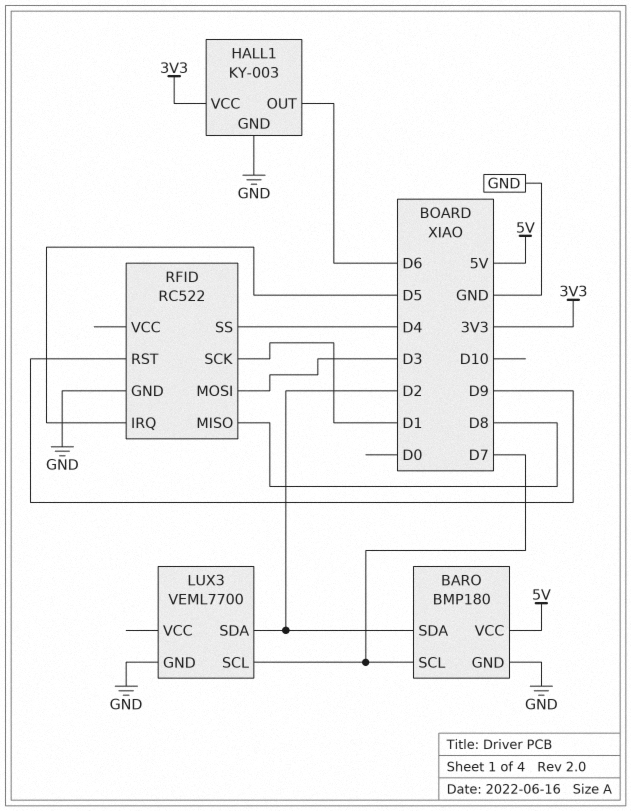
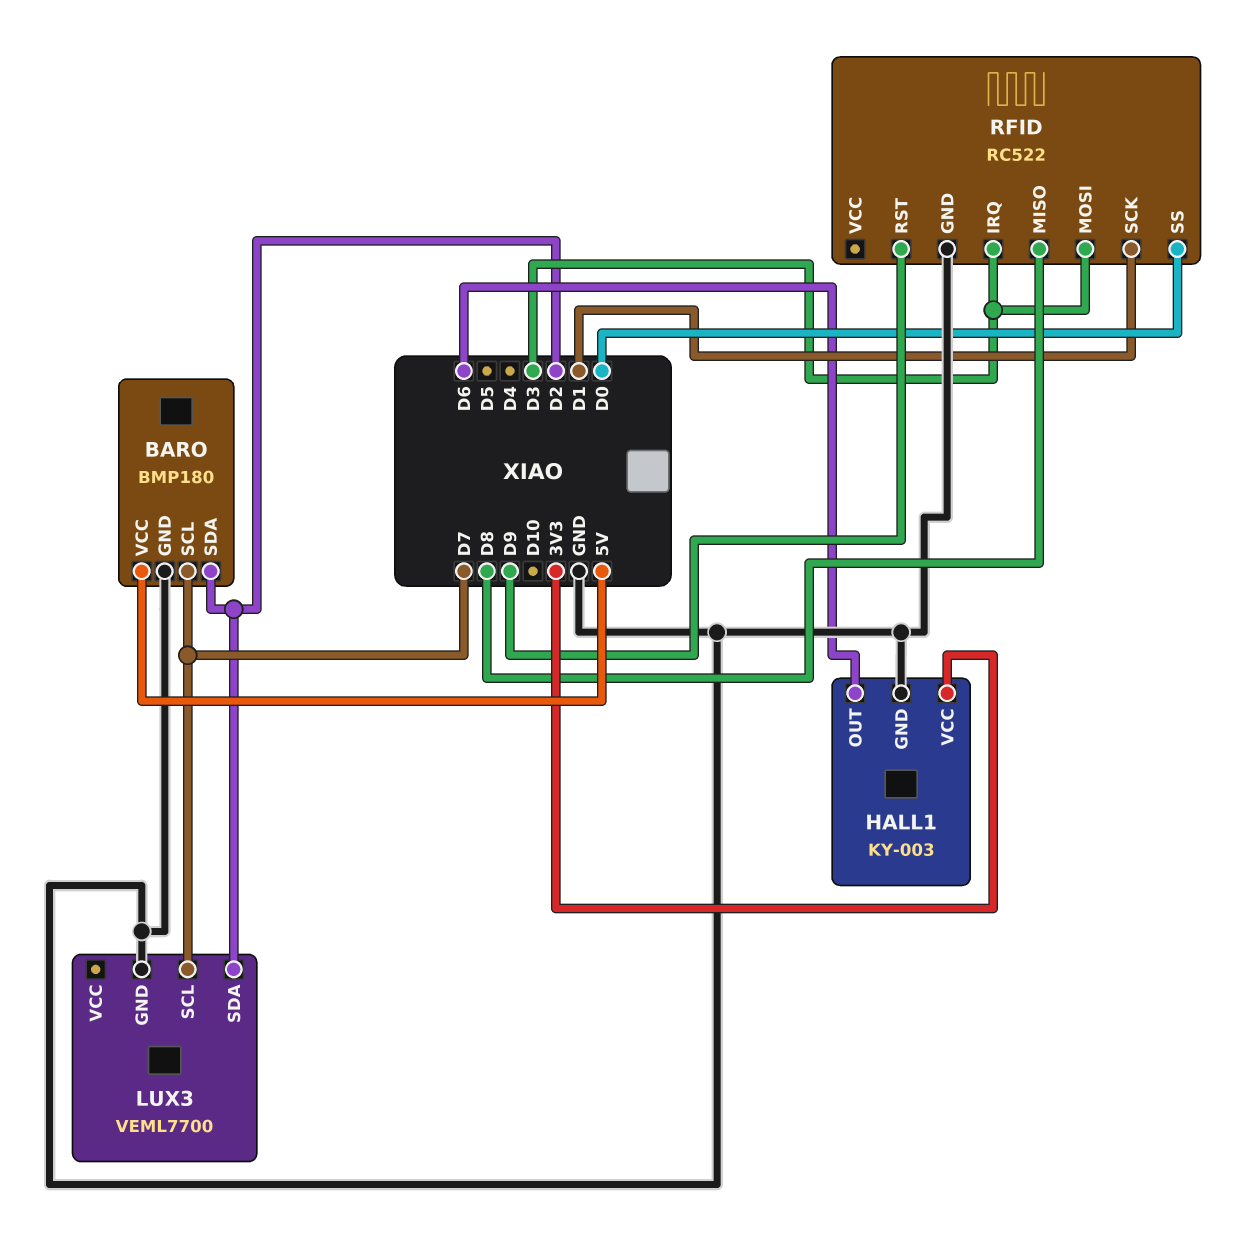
RFID pin IRQ: D5 -> D3
RFID pin SS: D4 -> D0

